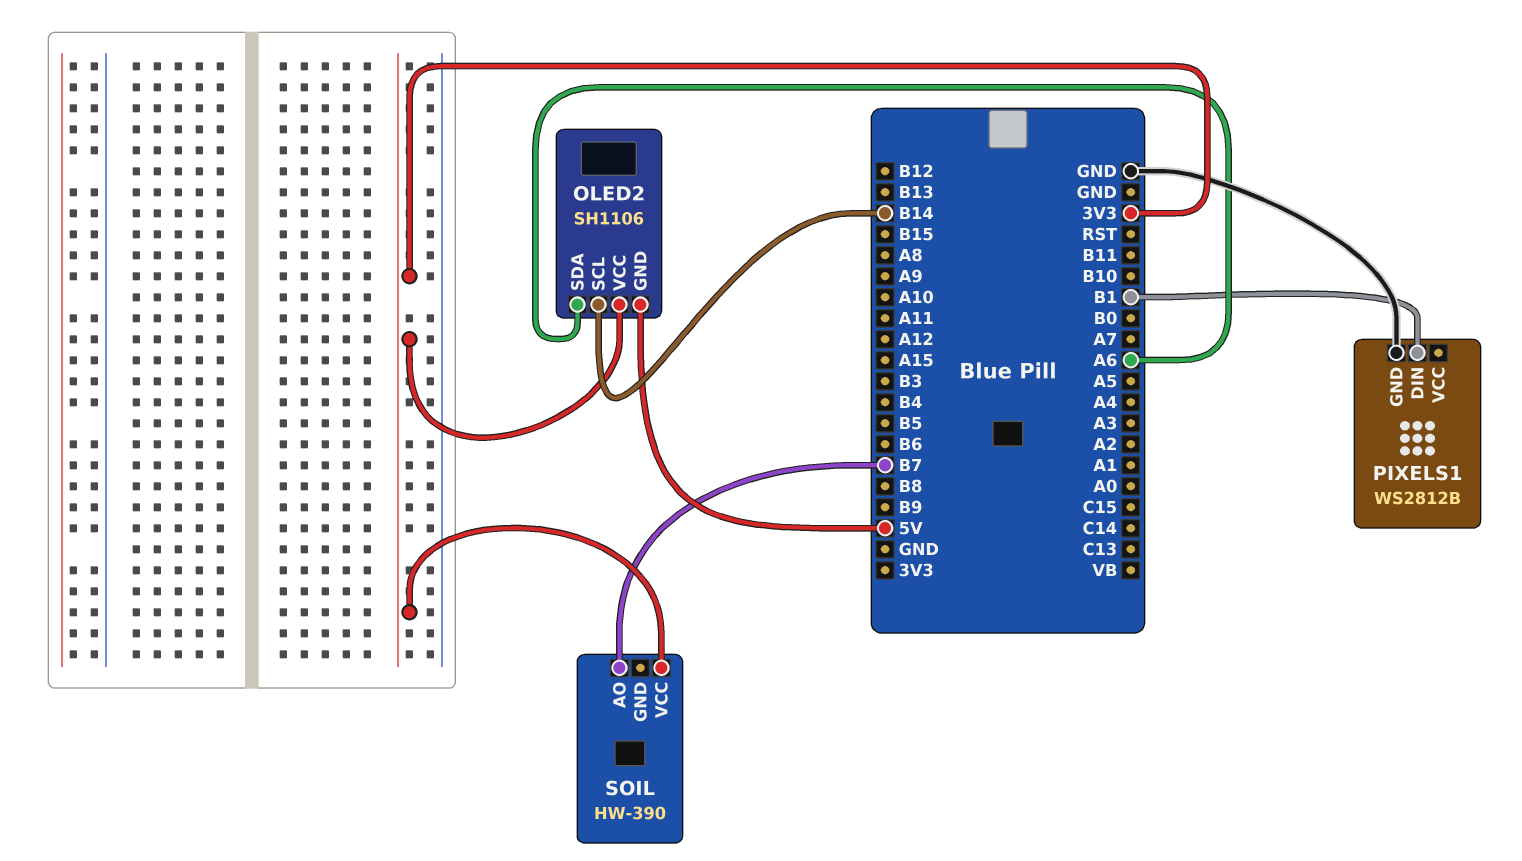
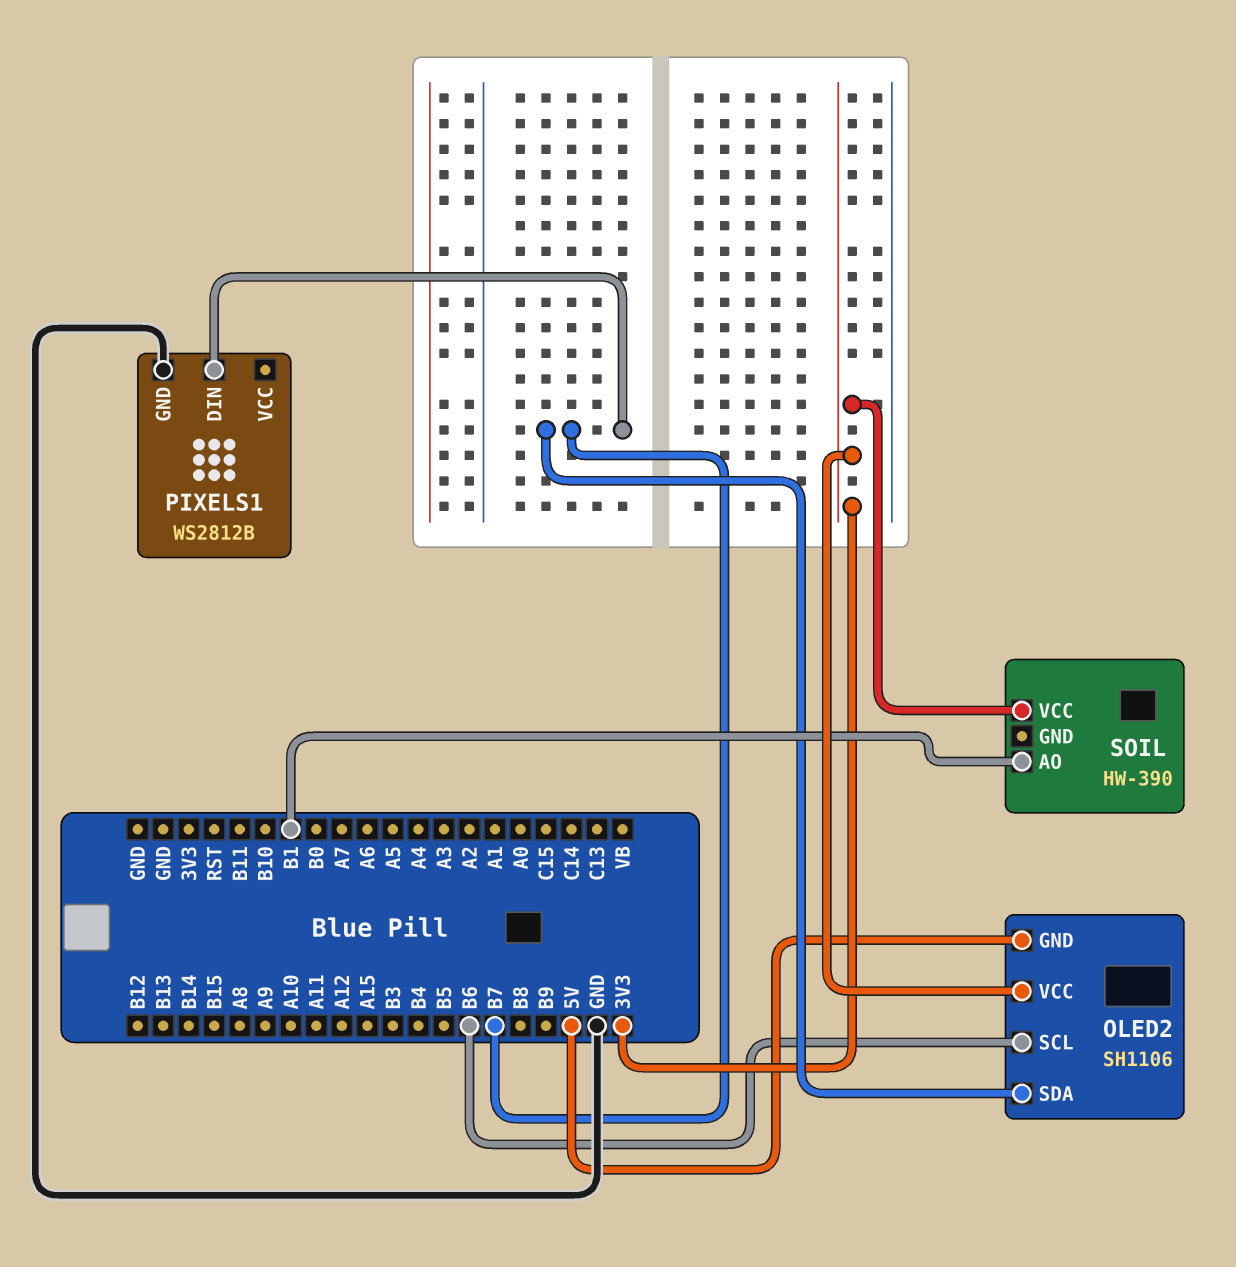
OLED2 pin SCL: B14 -> B6
OLED2 pin SDA: A6 -> B7
PIXELS1 pin DIN: B1 -> B7
SOIL pin AO: B7 -> B1

